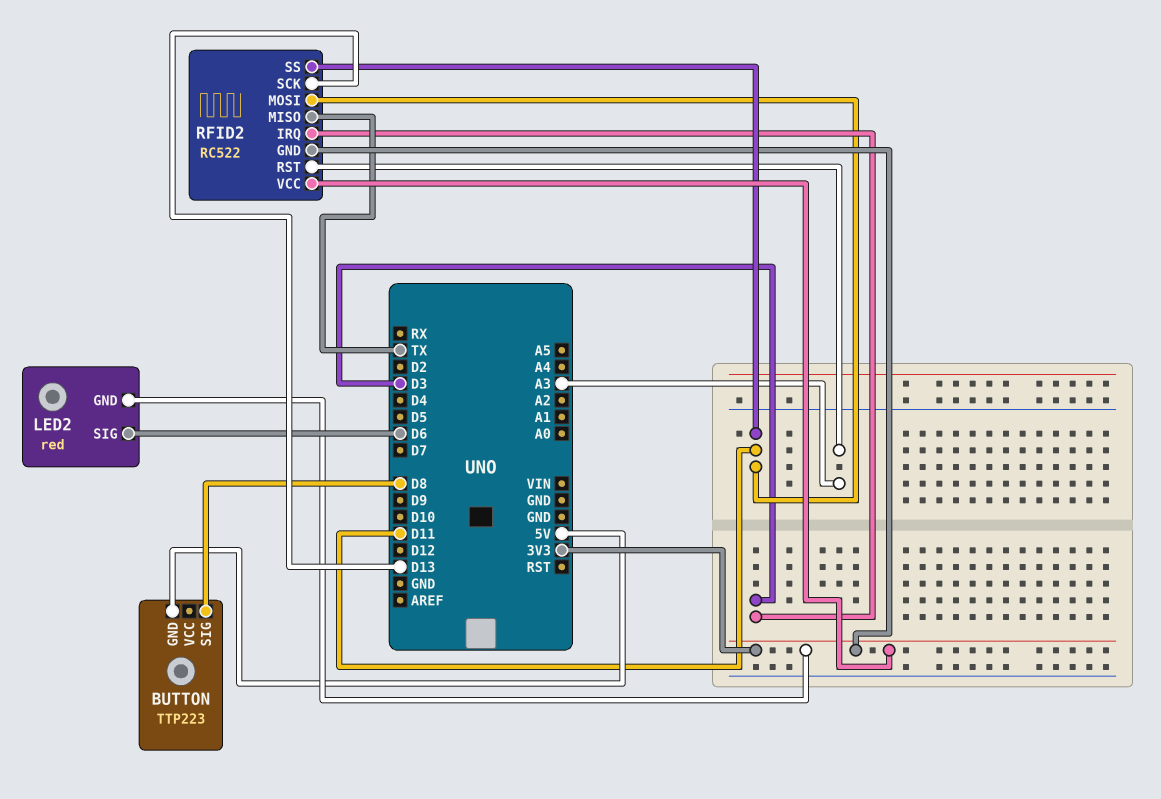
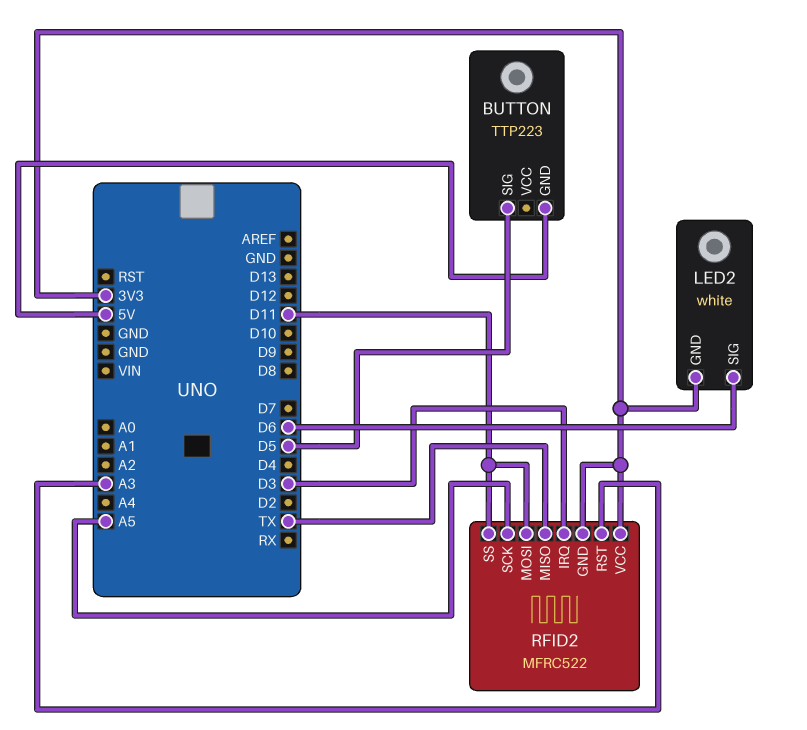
BUTTON pin SIG: D8 -> D5
LED2: red -> white
RFID2: RC522 -> MFRC522
RFID2 pin SCK: D13 -> A5

